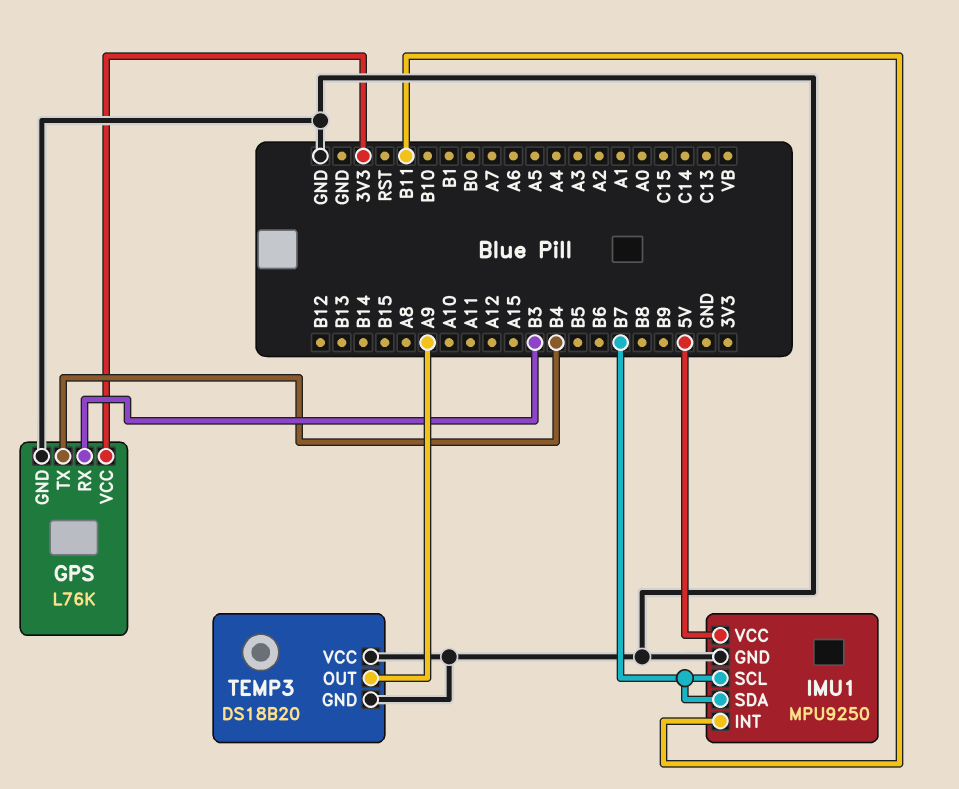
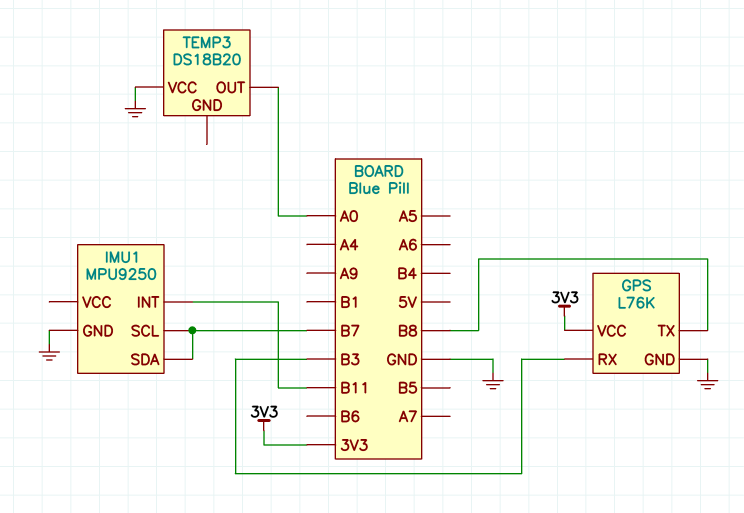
GPS pin TX: B4 -> B8
IMU1 pin VCC: 5V -> none
TEMP3 pin GND: GND -> none
TEMP3 pin OUT: A9 -> A0

